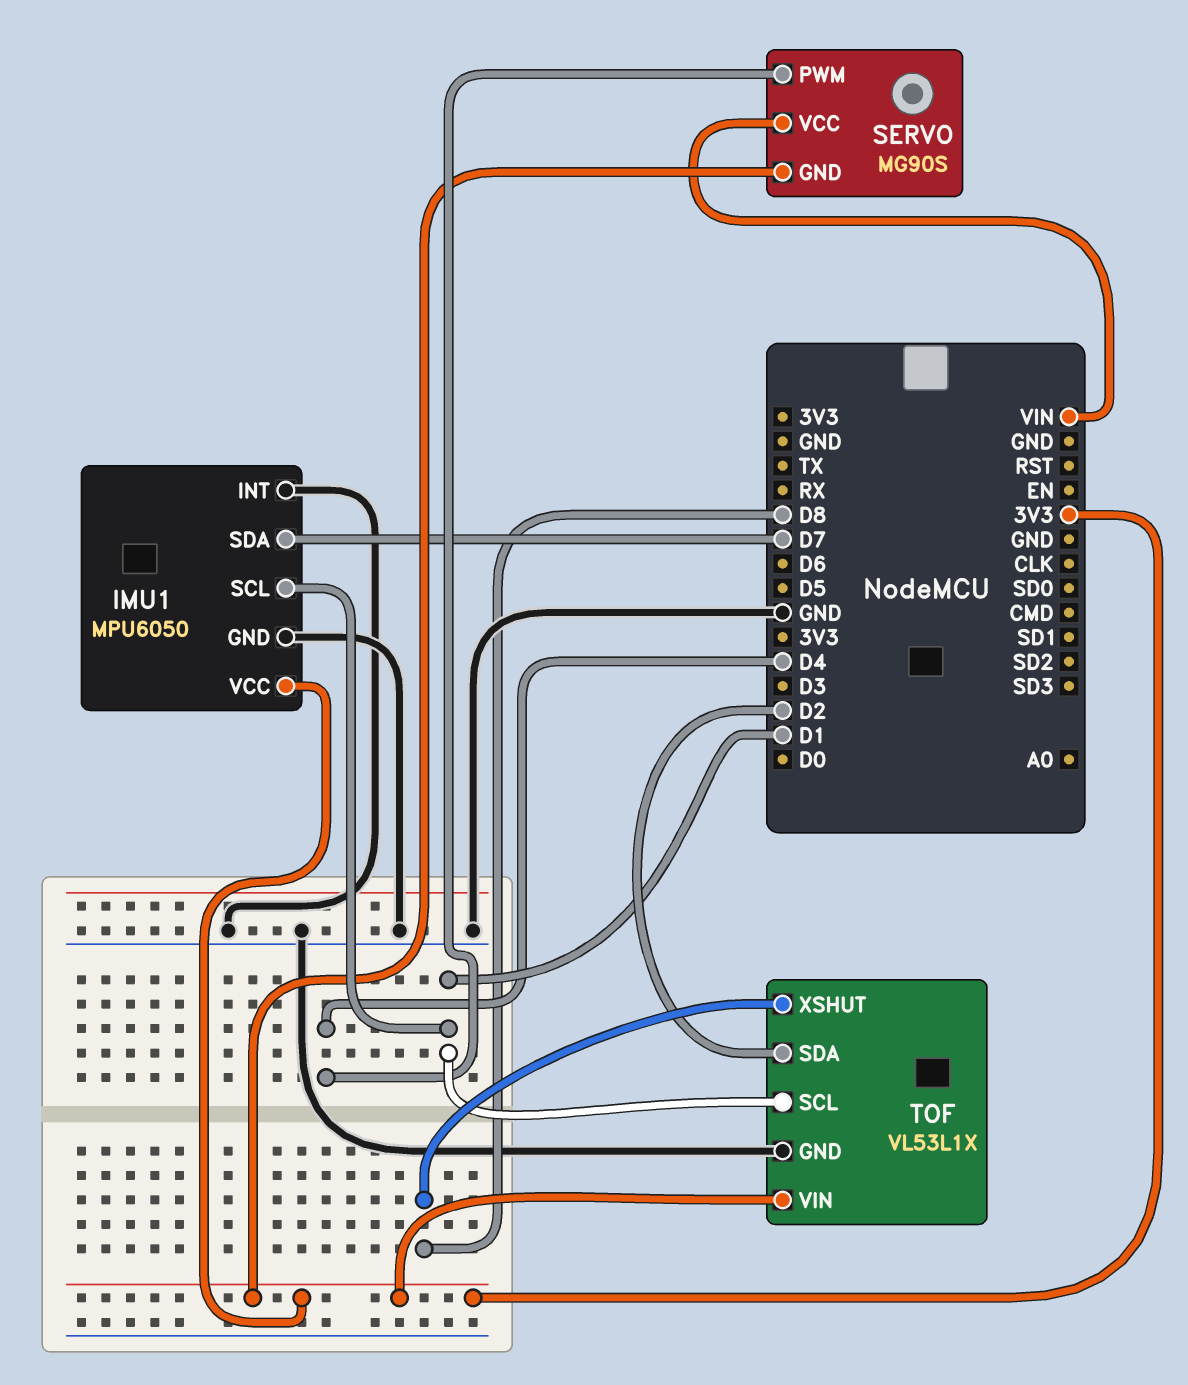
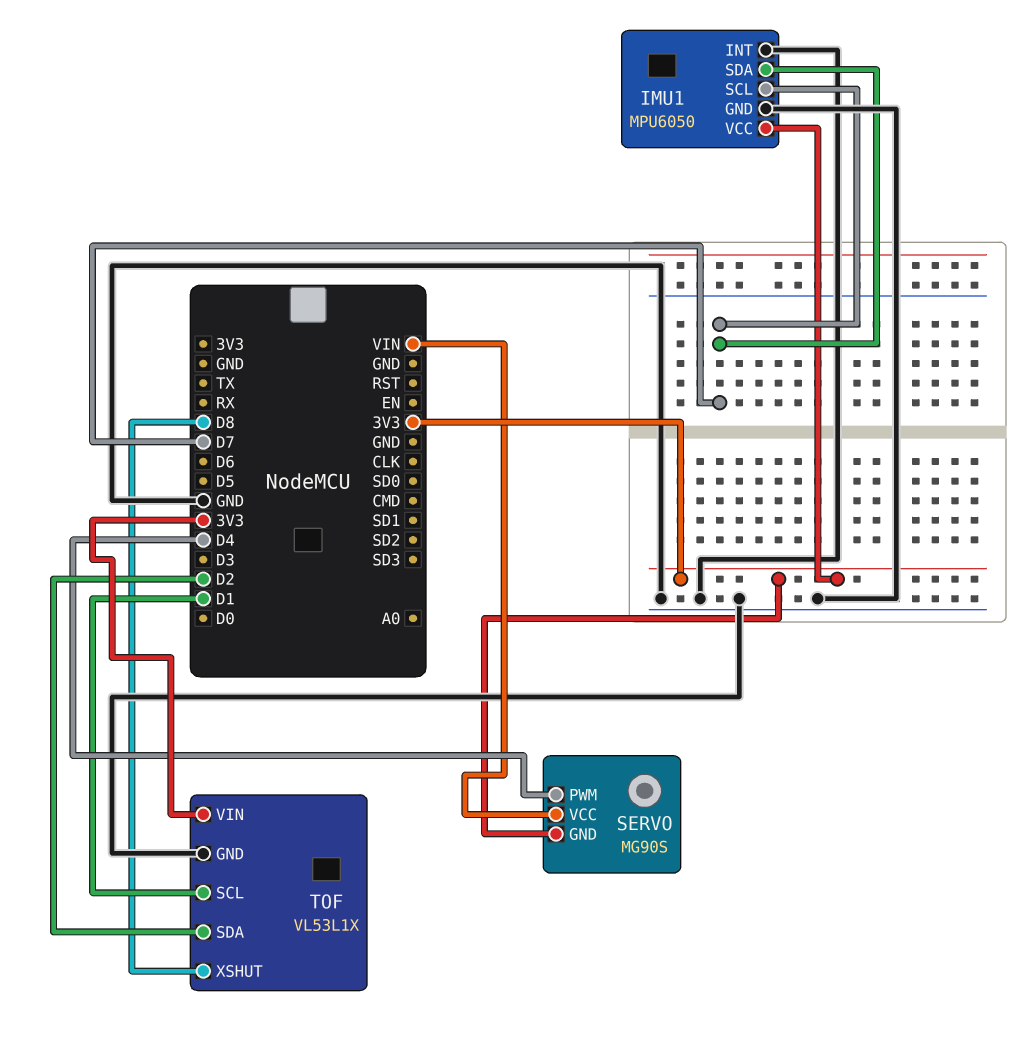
IMU1 pin SCL: D1 -> D7

